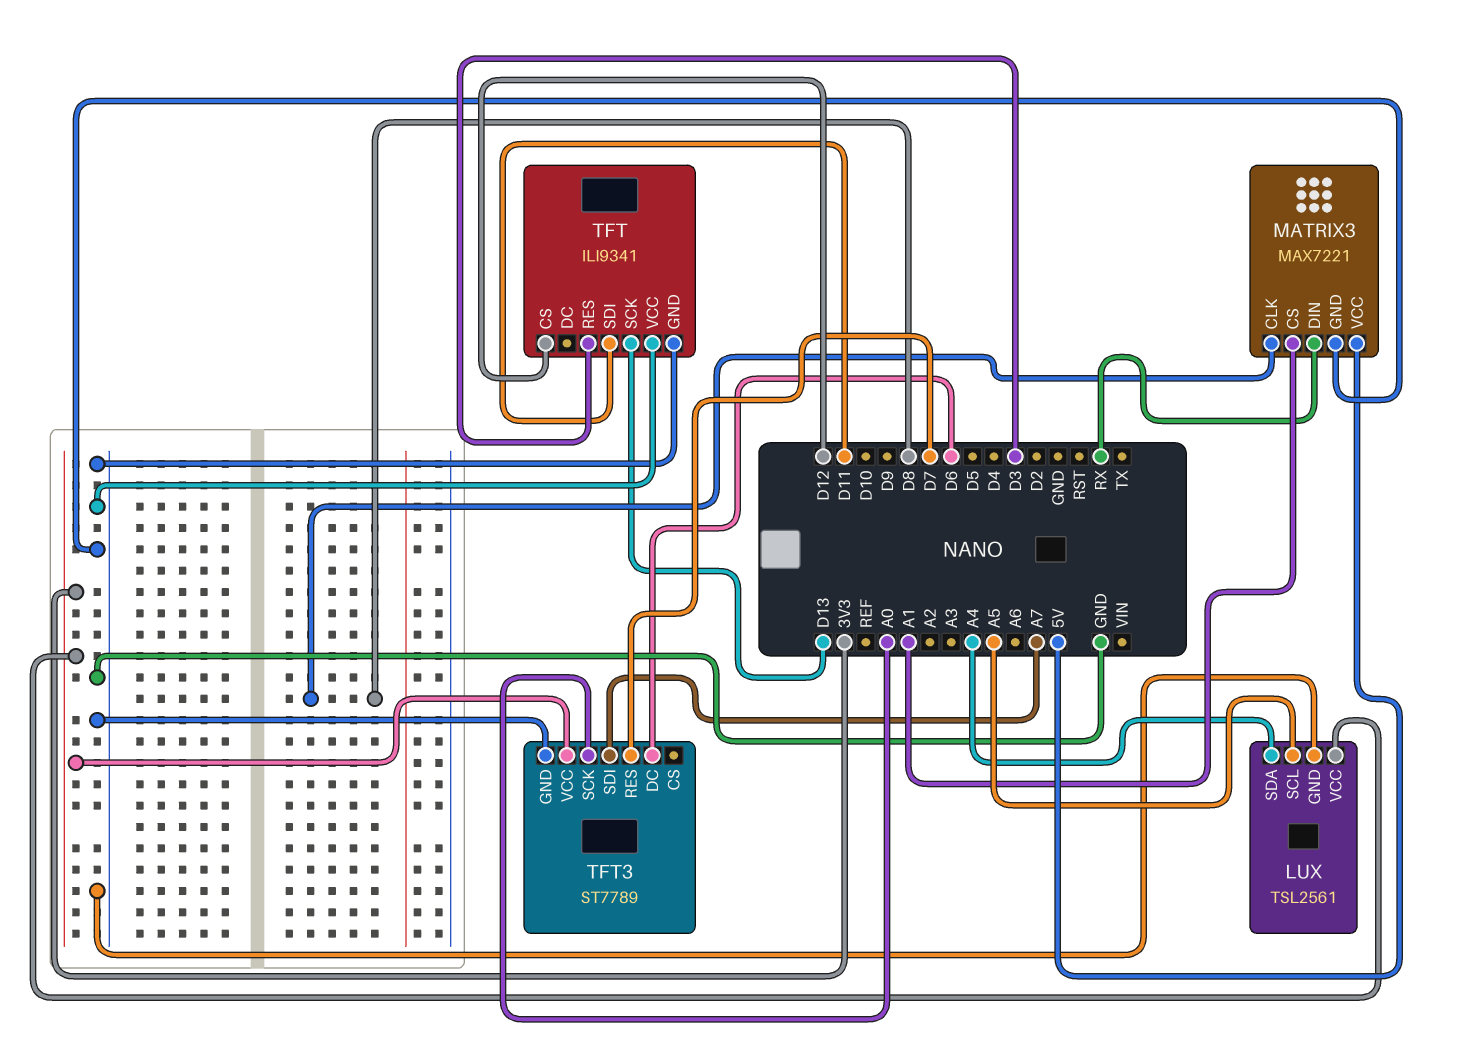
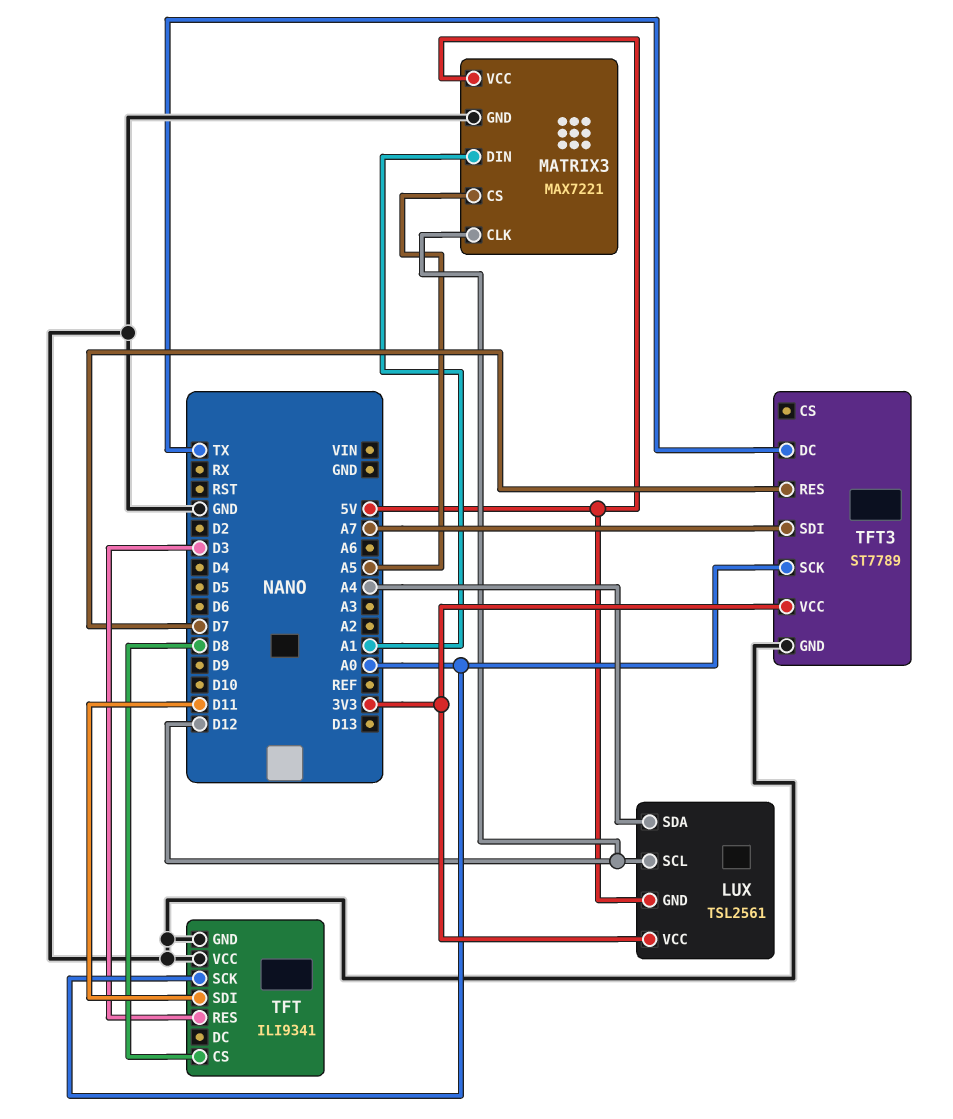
LUX pin GND: GND -> 5V
LUX pin SCL: A5 -> D12
MATRIX3 pin CLK: D8 -> D12
MATRIX3 pin CS: A1 -> A5
MATRIX3 pin DIN: RX -> A1
TFT pin CS: D12 -> D8
TFT pin SCK: D13 -> A0
TFT3 pin DC: D6 -> TX

